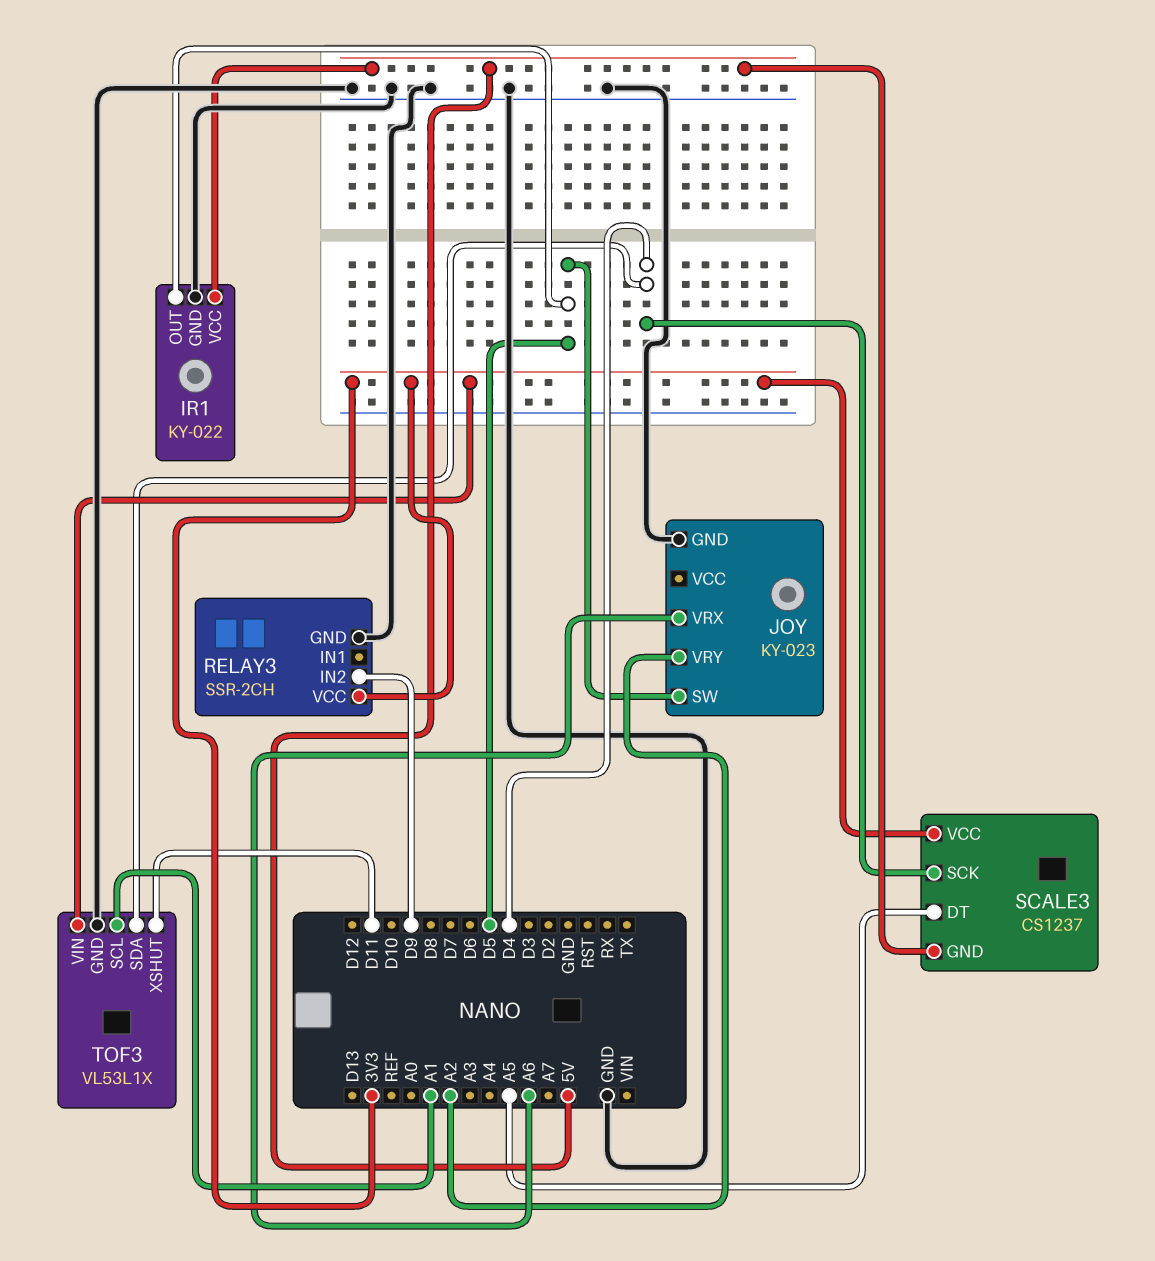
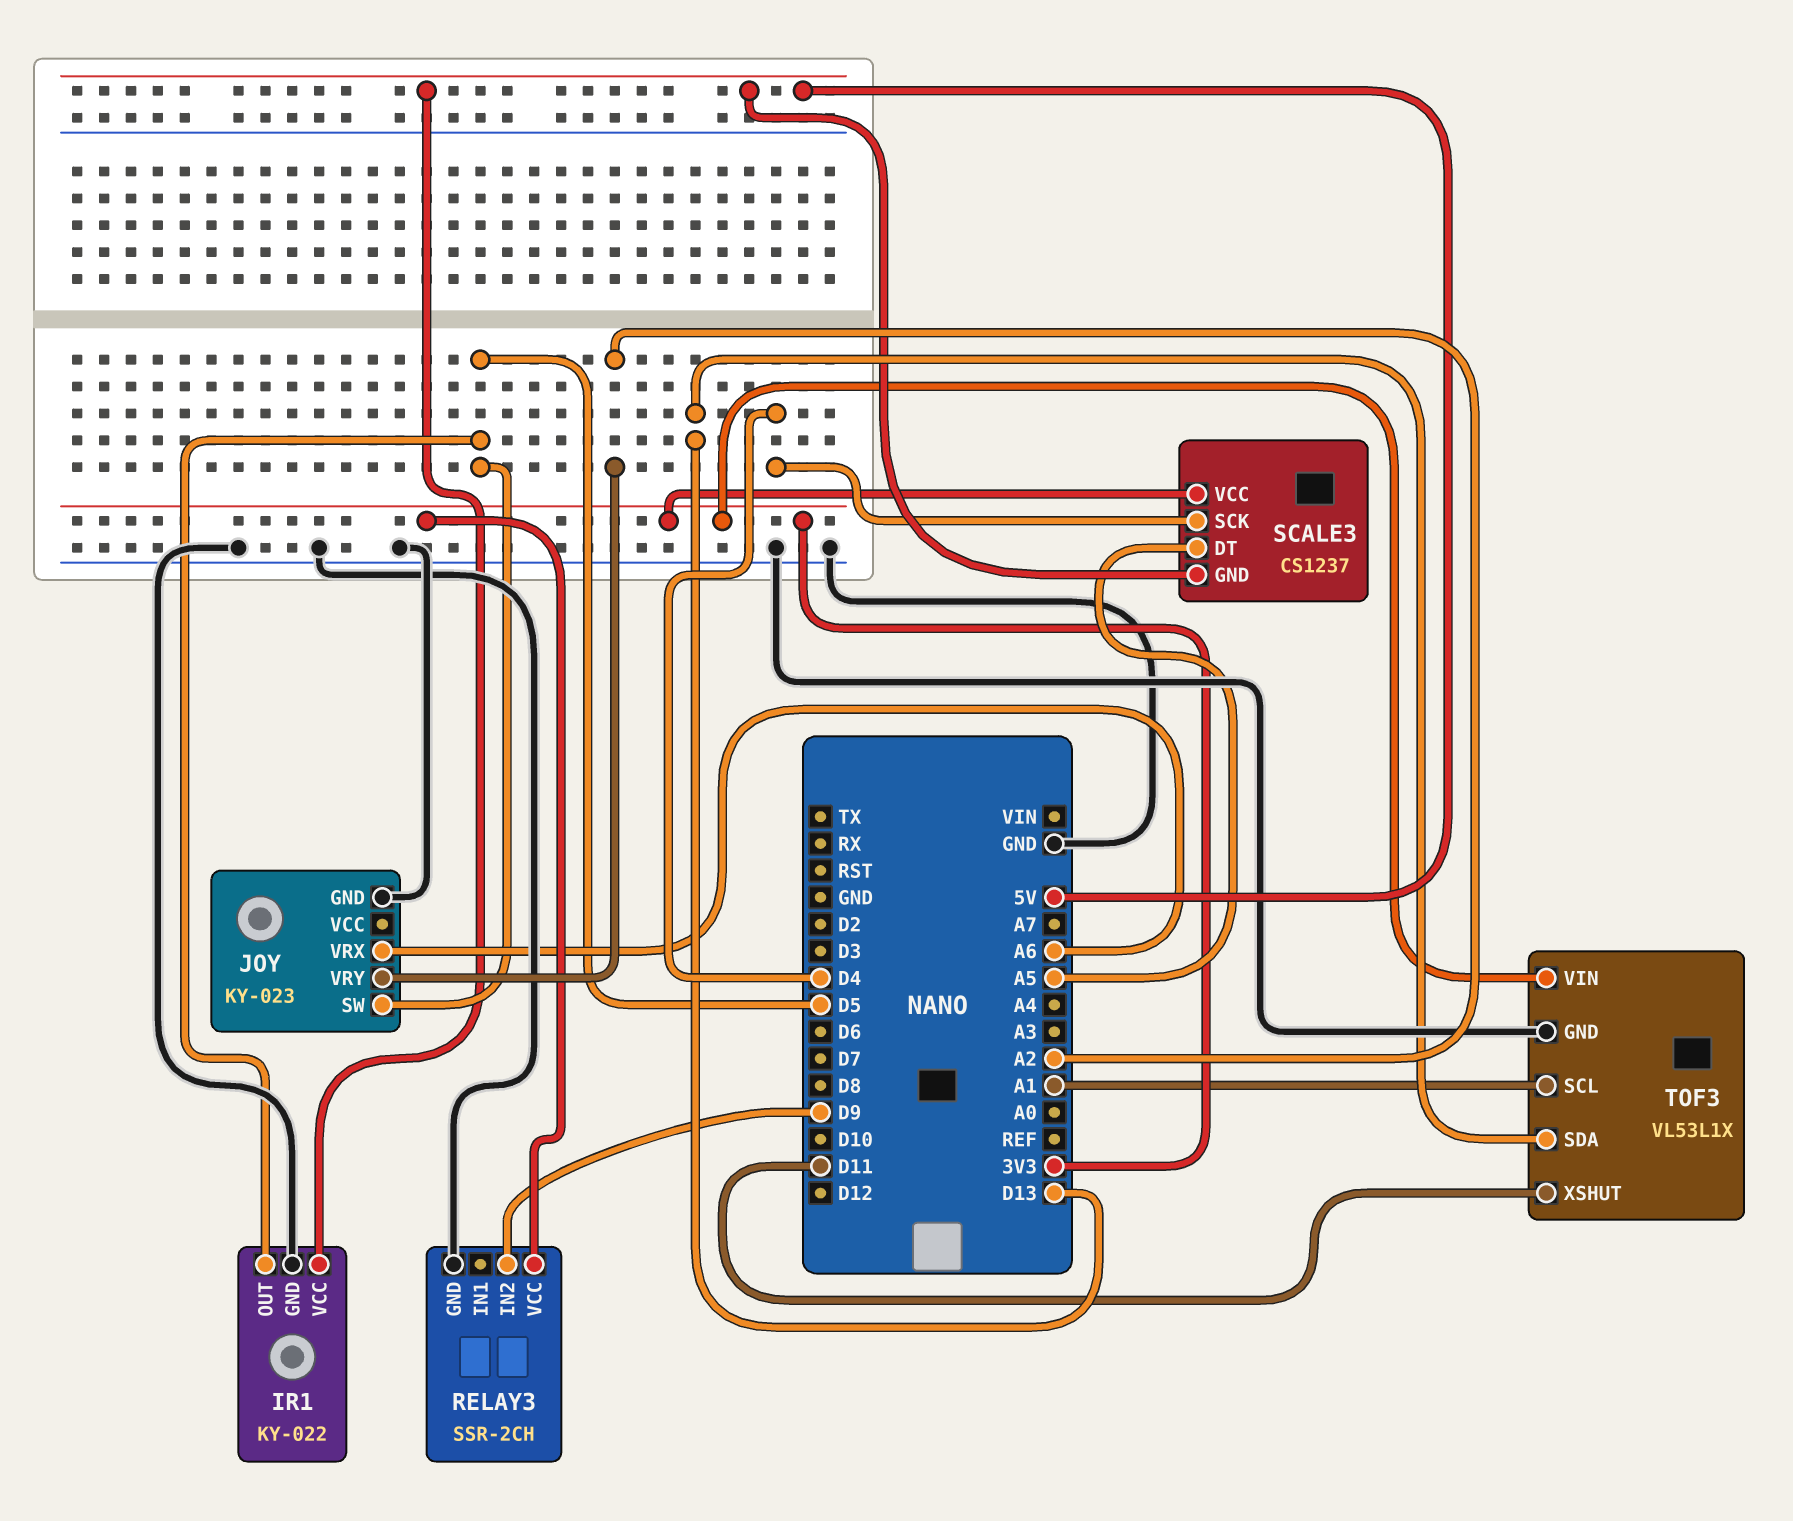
TOF3 pin SDA: D4 -> D13

